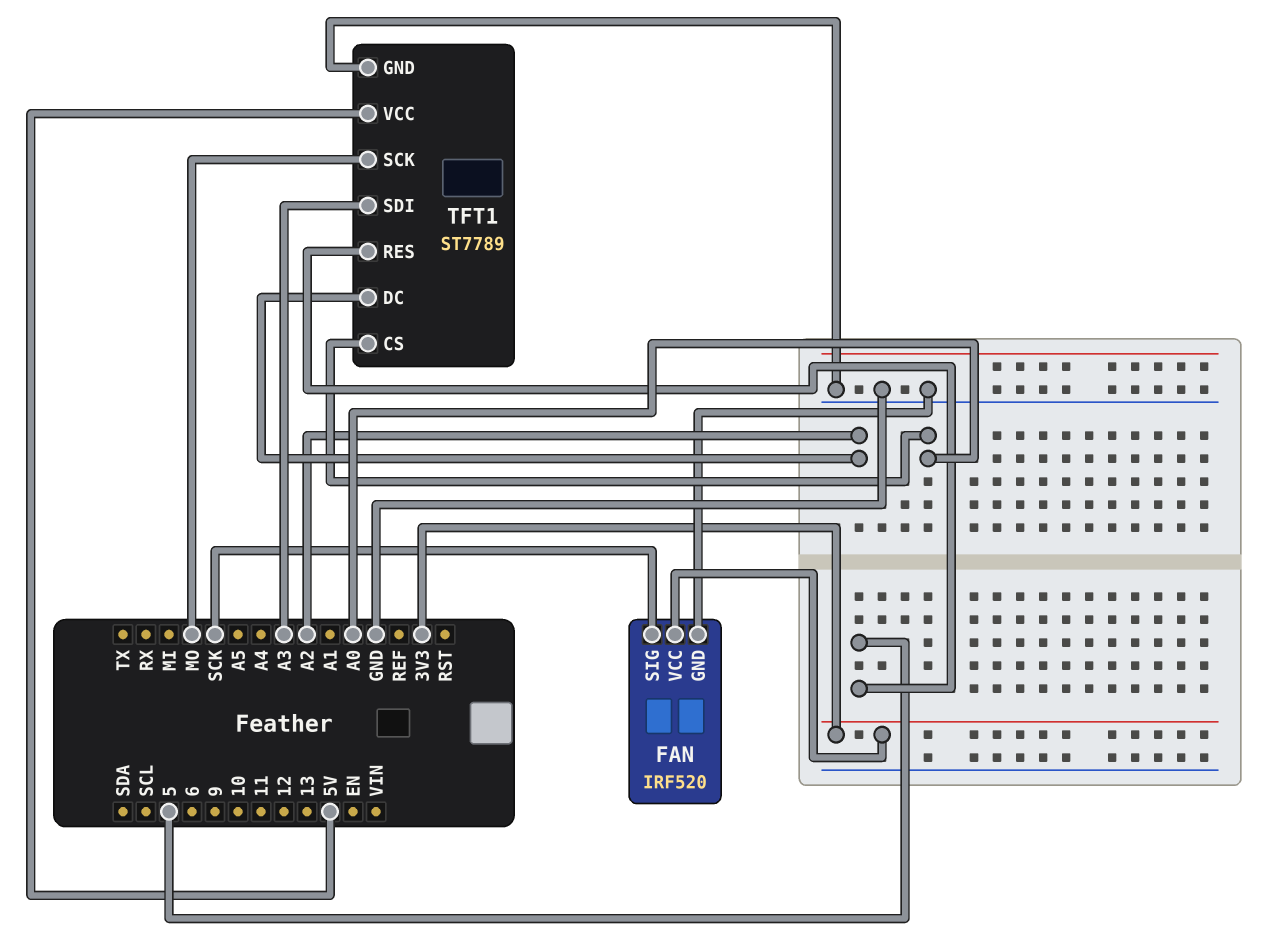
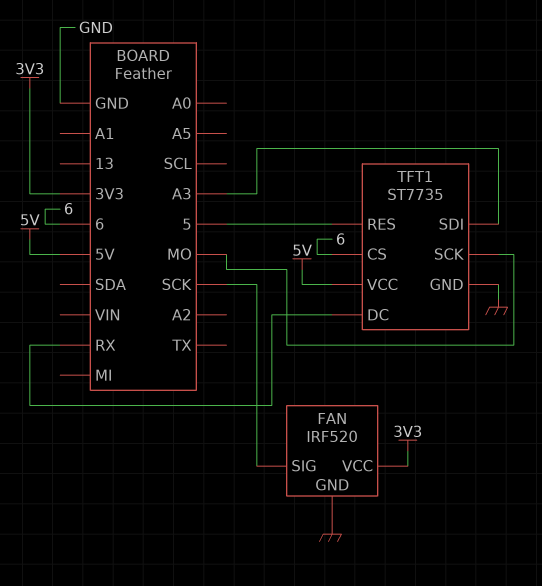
TFT1: ST7789 -> ST7735
TFT1 pin CS: A0 -> 6
TFT1 pin DC: A2 -> RX

